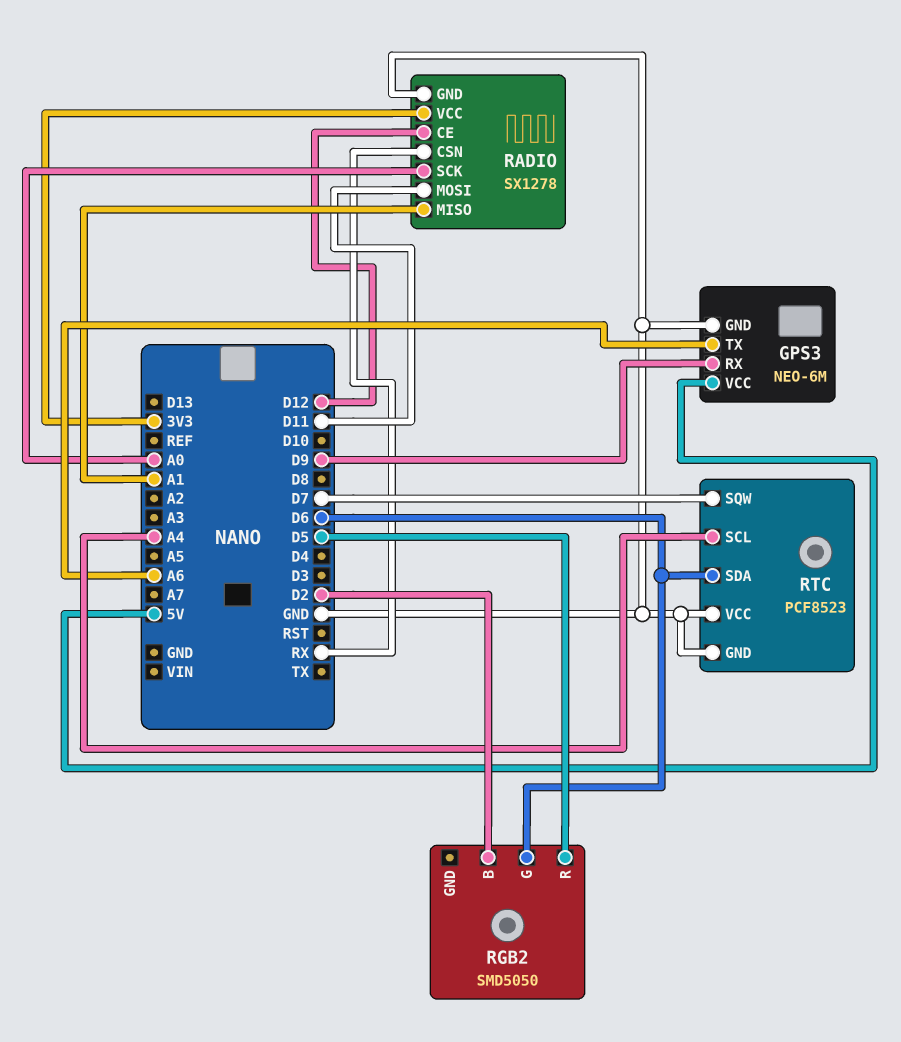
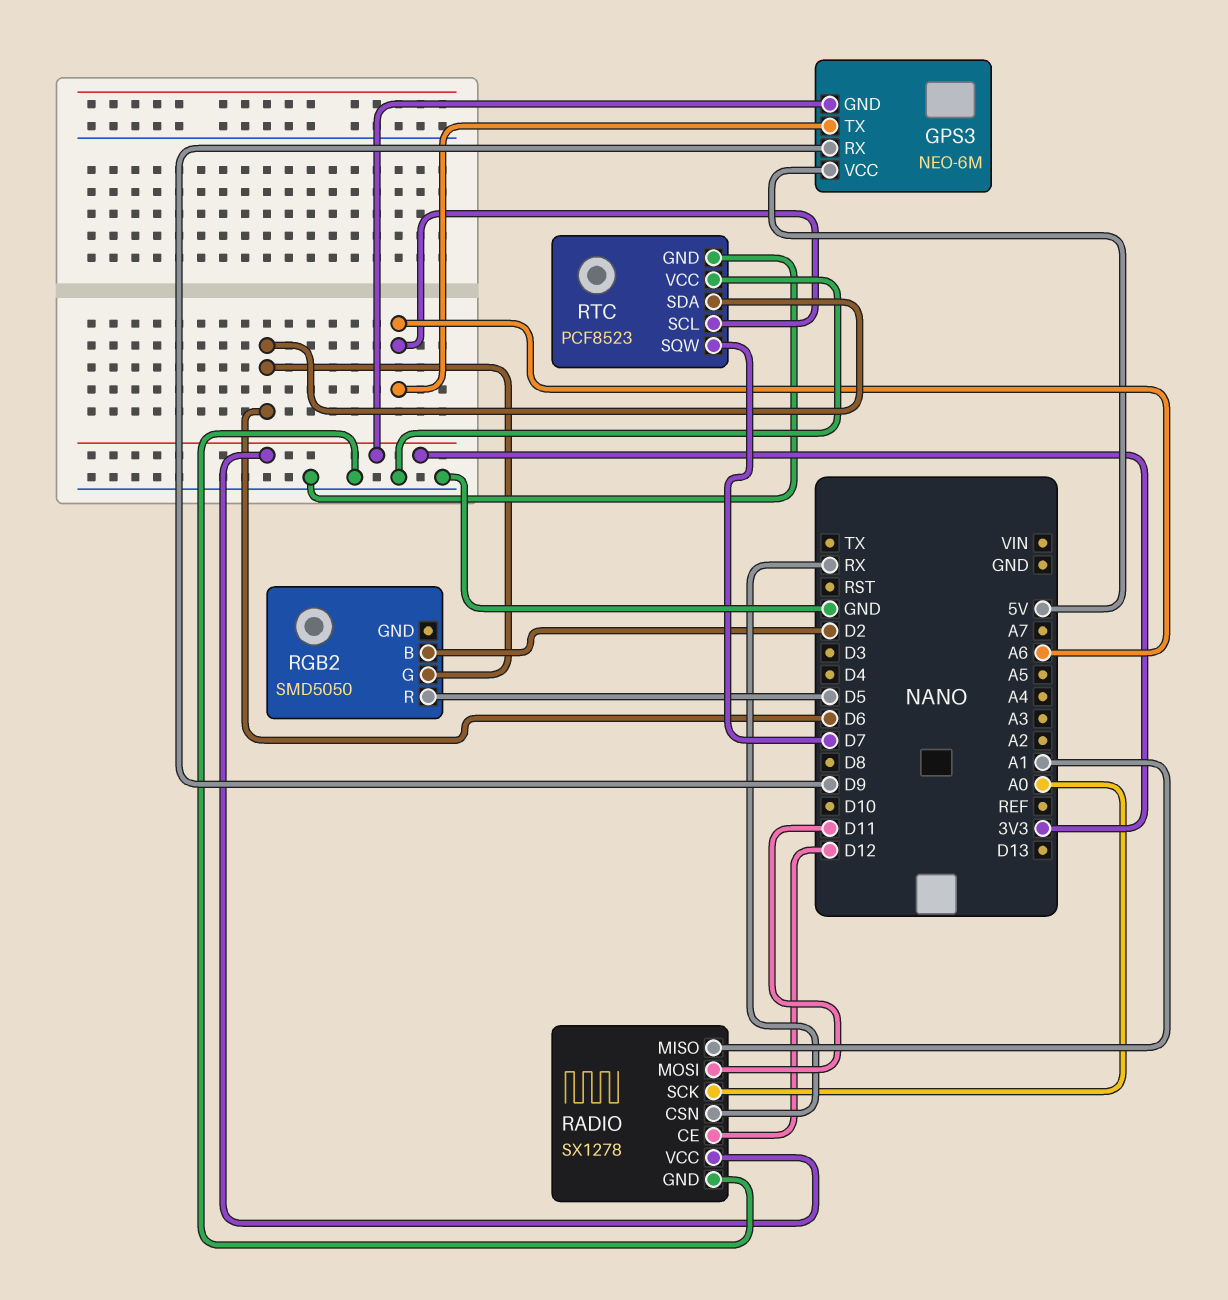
GPS3 pin GND: GND -> 3V3
RTC pin SCL: A4 -> A6

